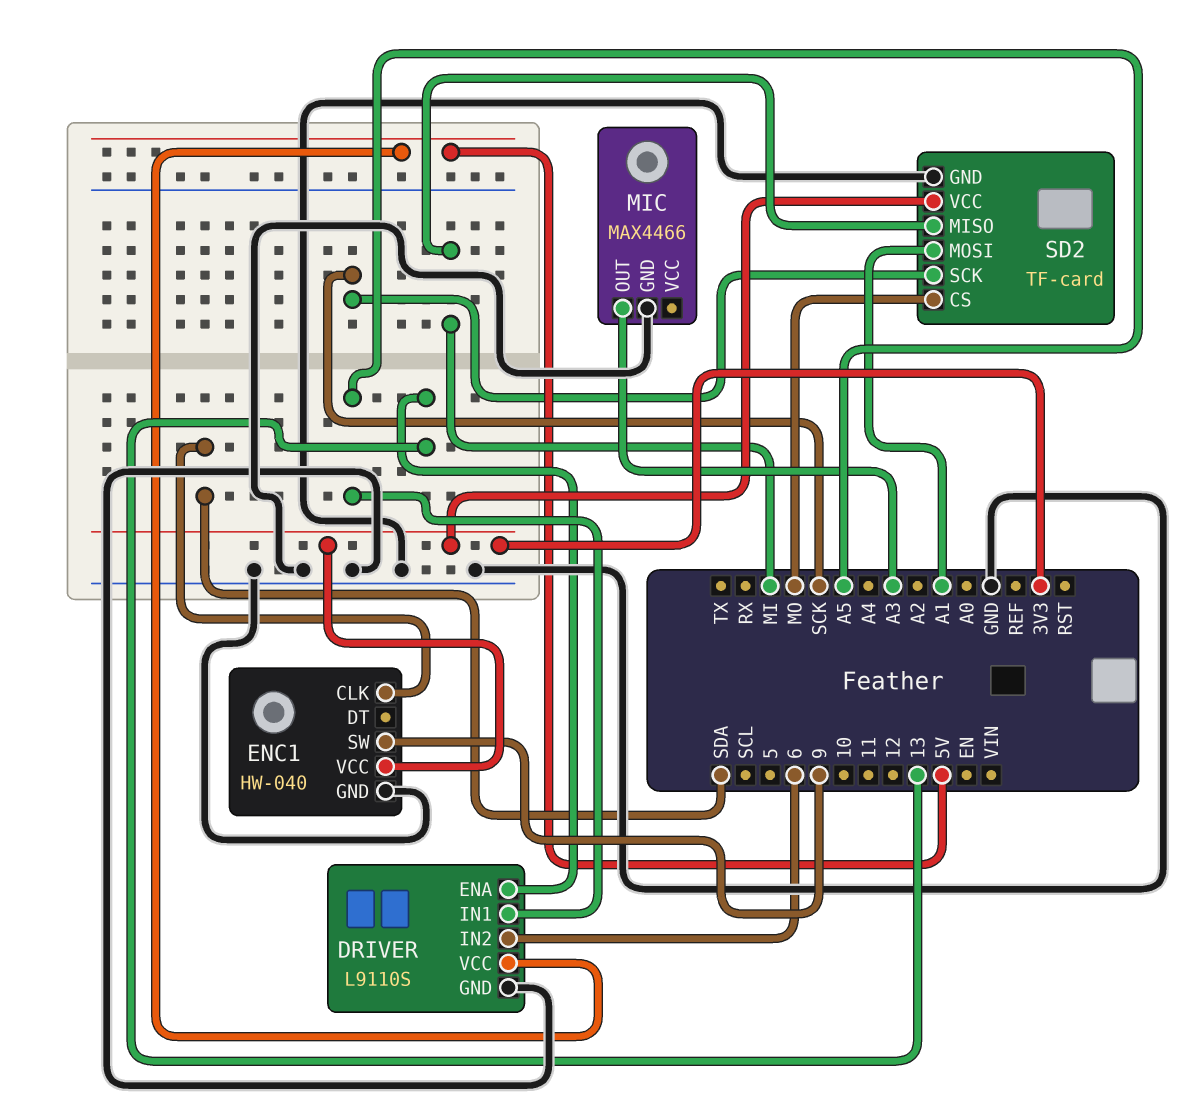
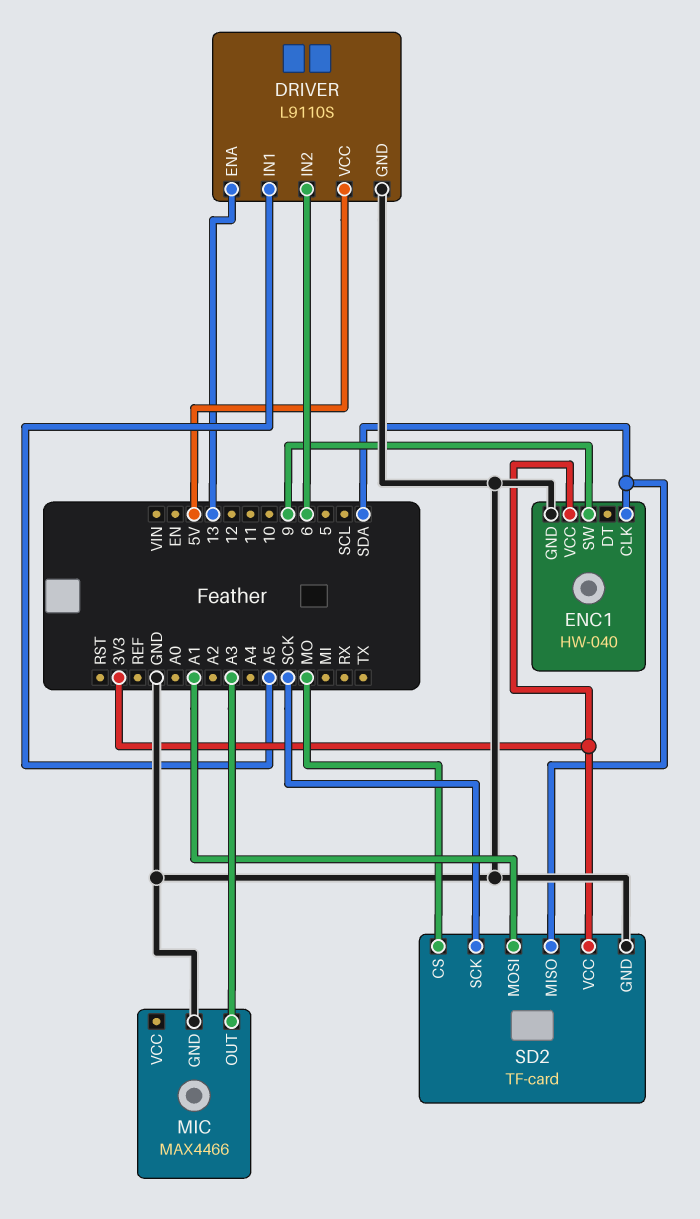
SD2 pin MISO: MI -> SDA

